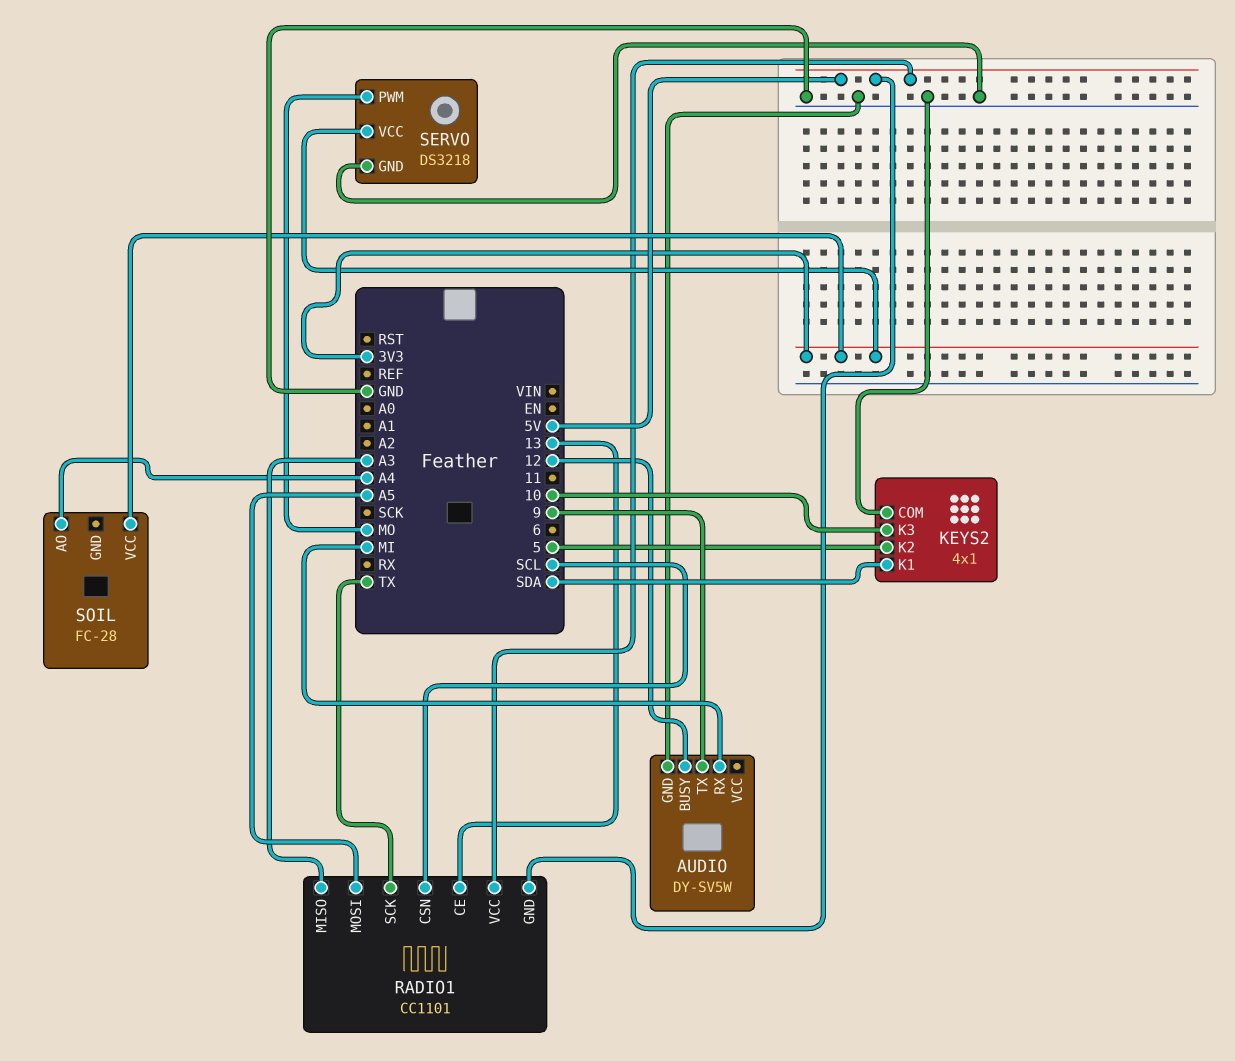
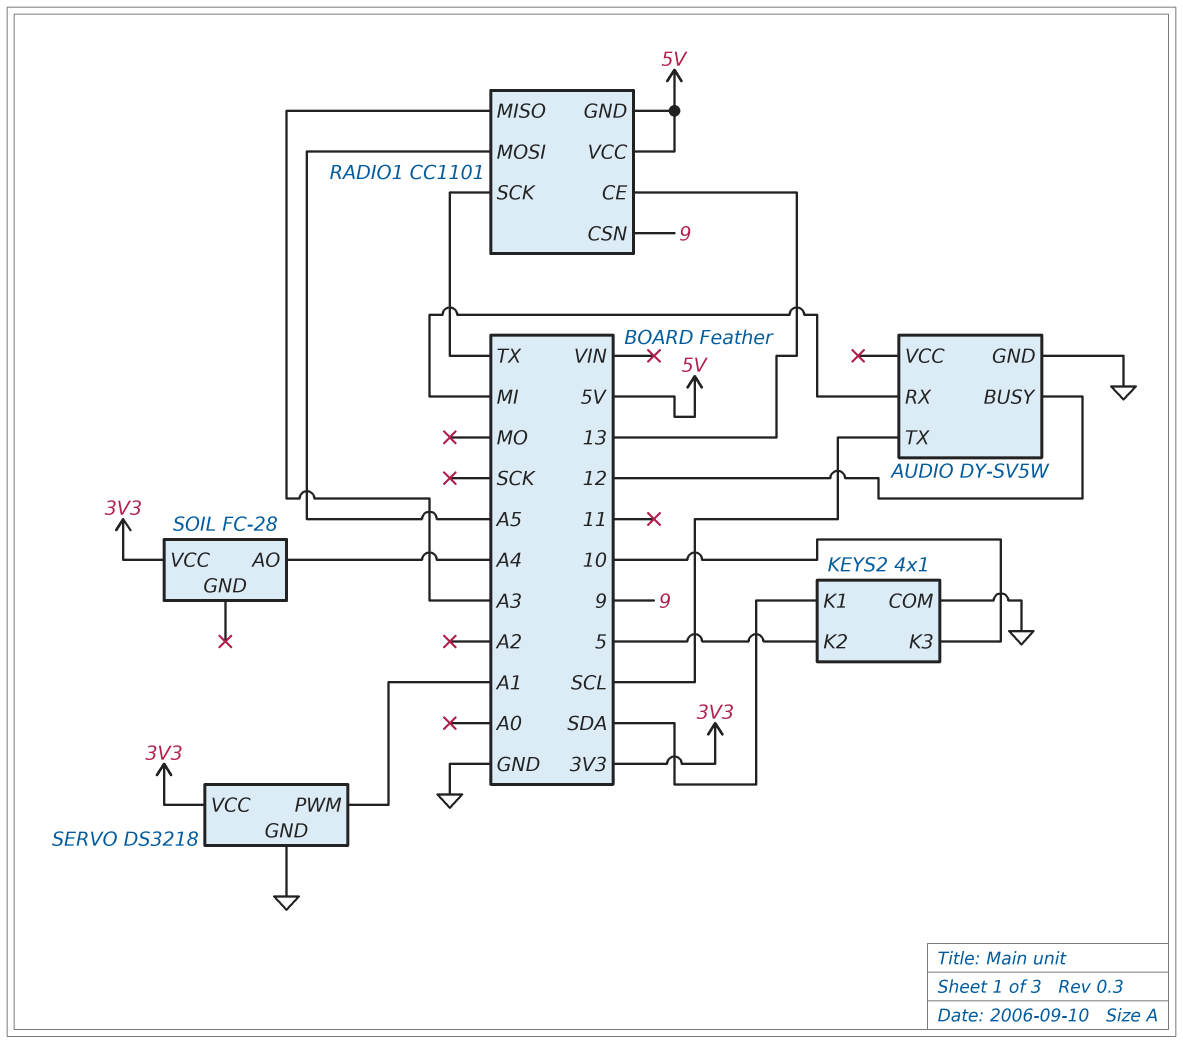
AUDIO pin TX: 9 -> SCL
RADIO1 pin CSN: SCL -> 9
SERVO pin PWM: MO -> A1

